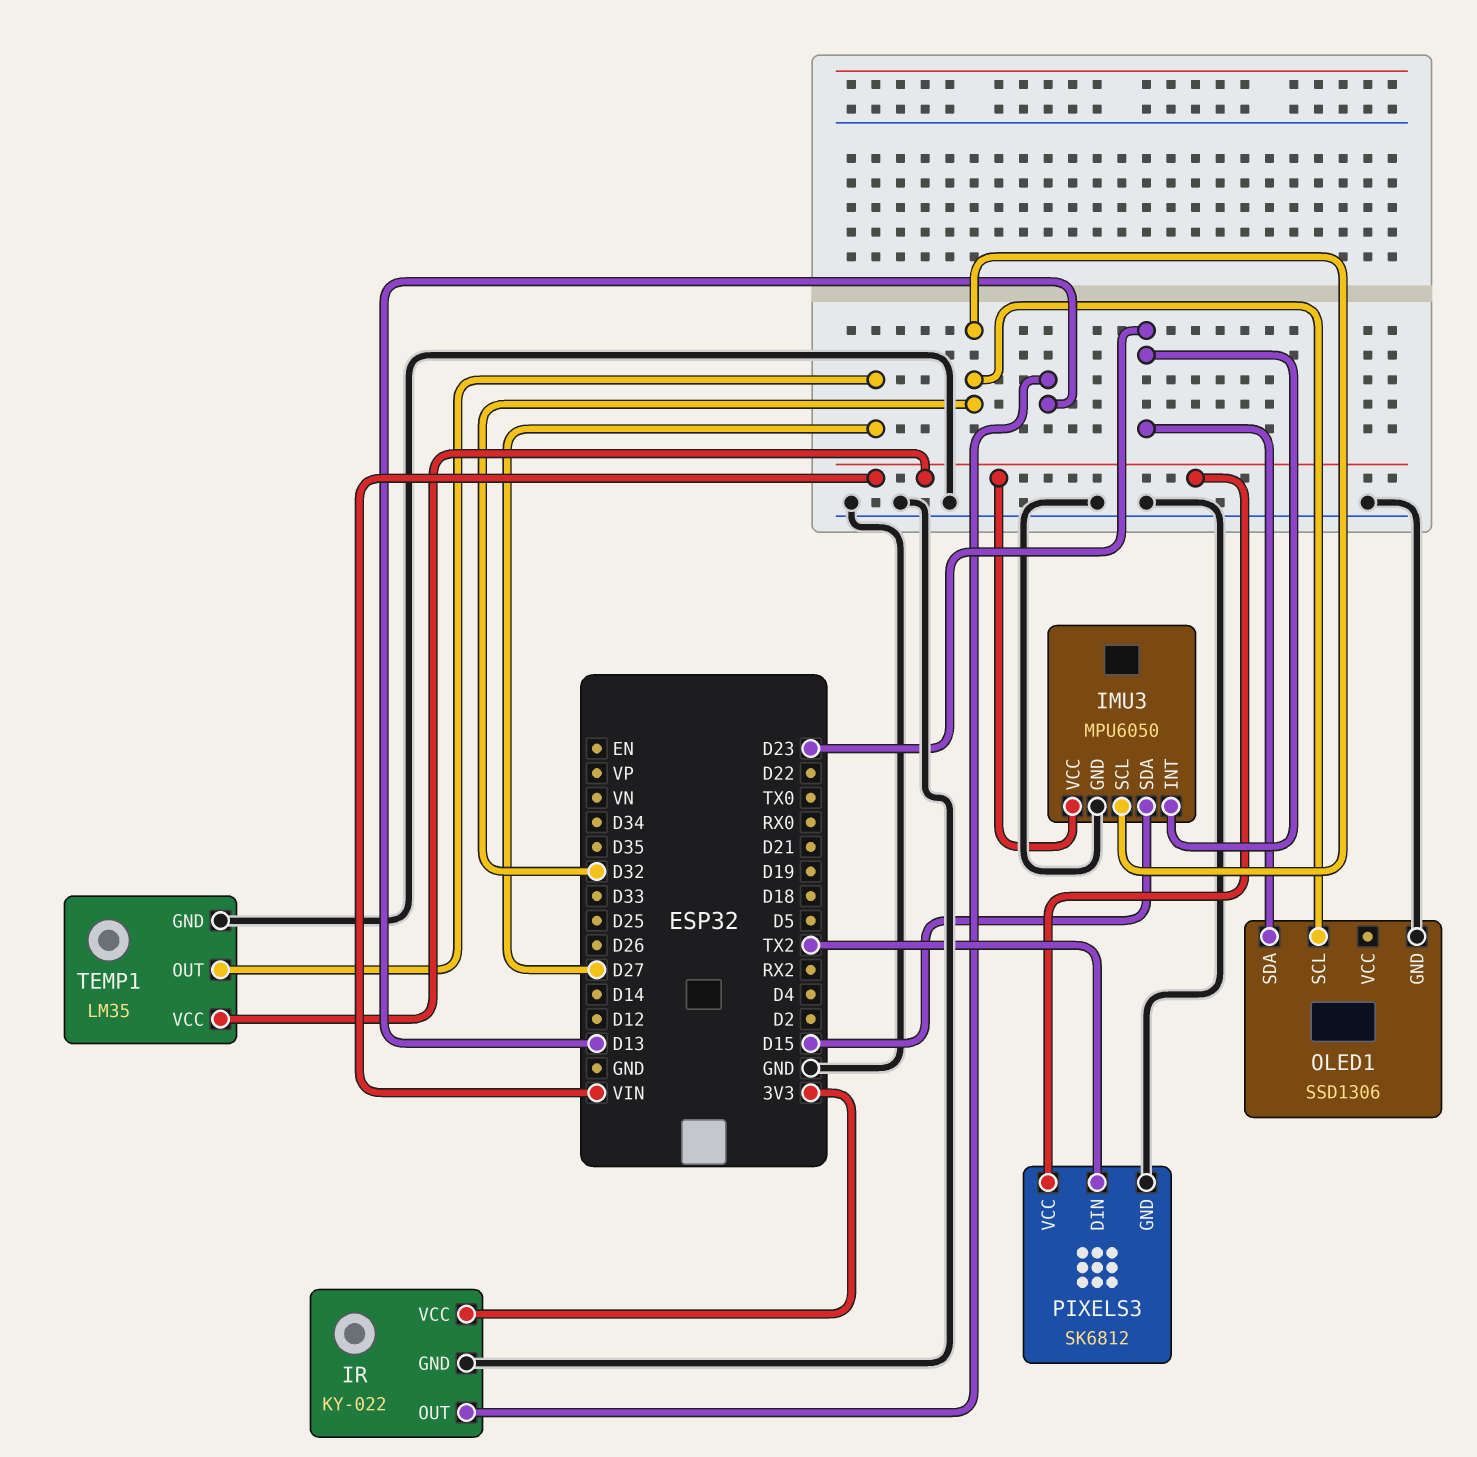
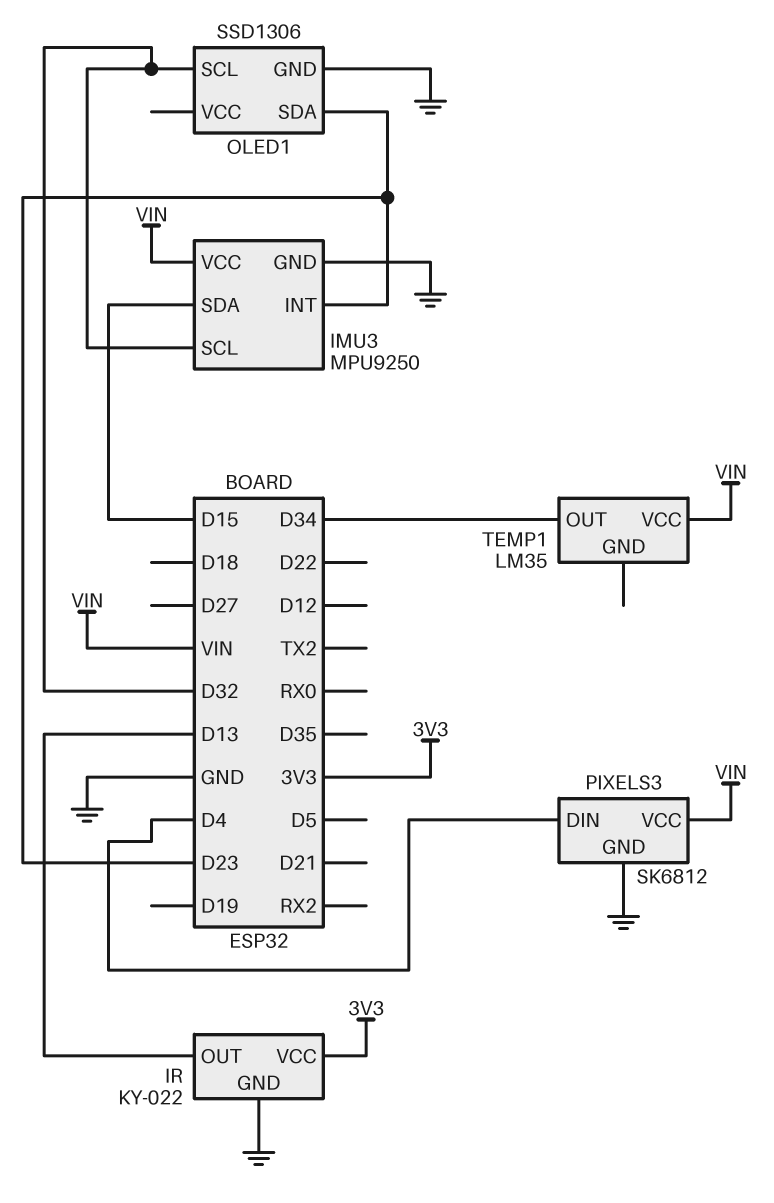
IMU3: MPU6050 -> MPU9250
PIXELS3 pin DIN: TX2 -> D4
TEMP1 pin GND: GND -> none
TEMP1 pin OUT: D27 -> D34

